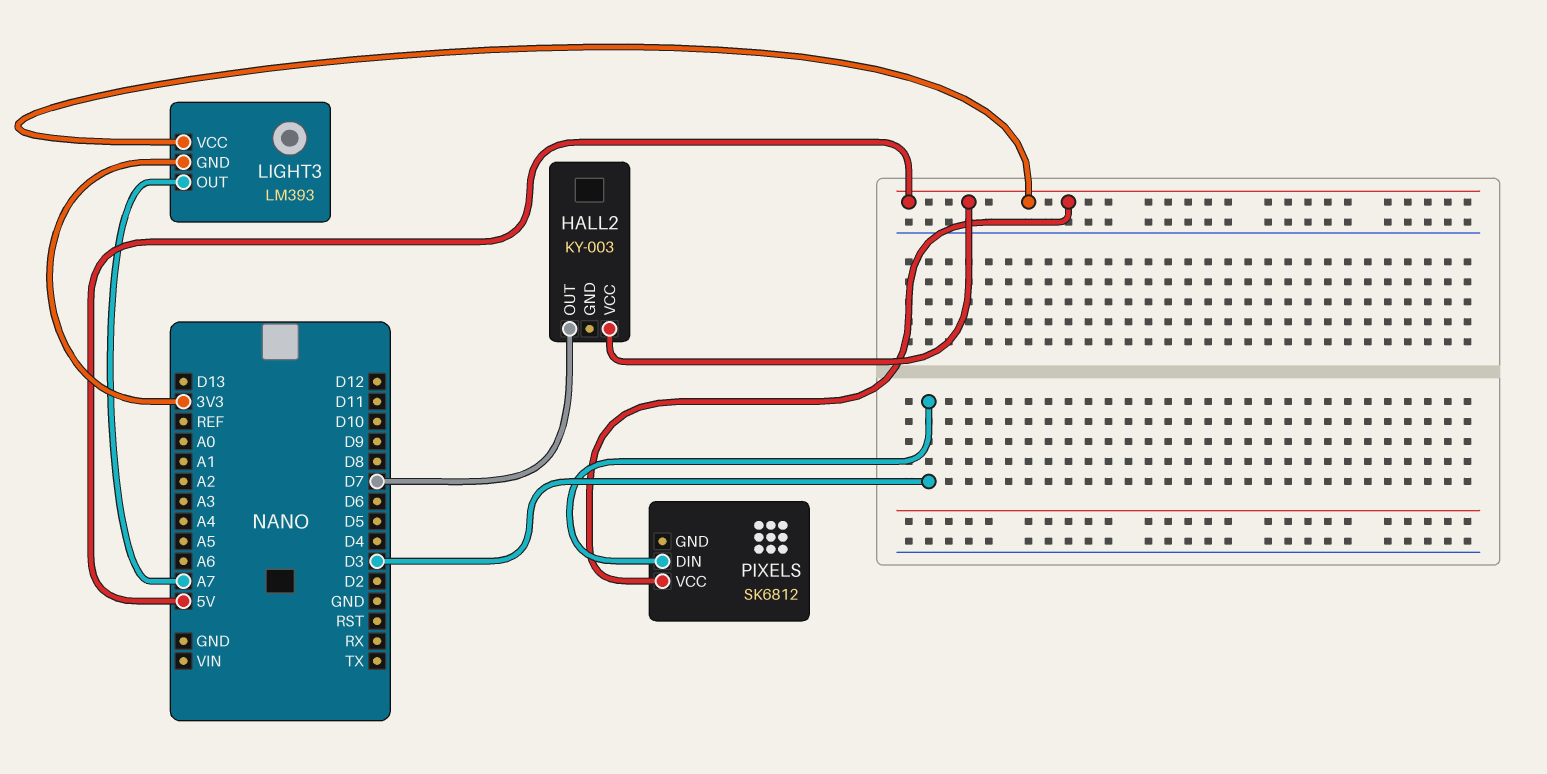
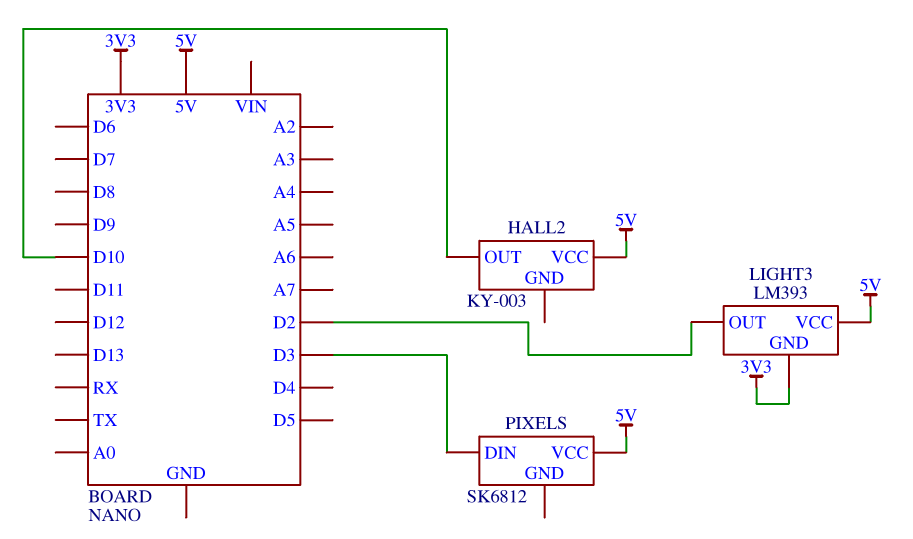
HALL2 pin OUT: D7 -> D10
LIGHT3 pin OUT: A7 -> D2

